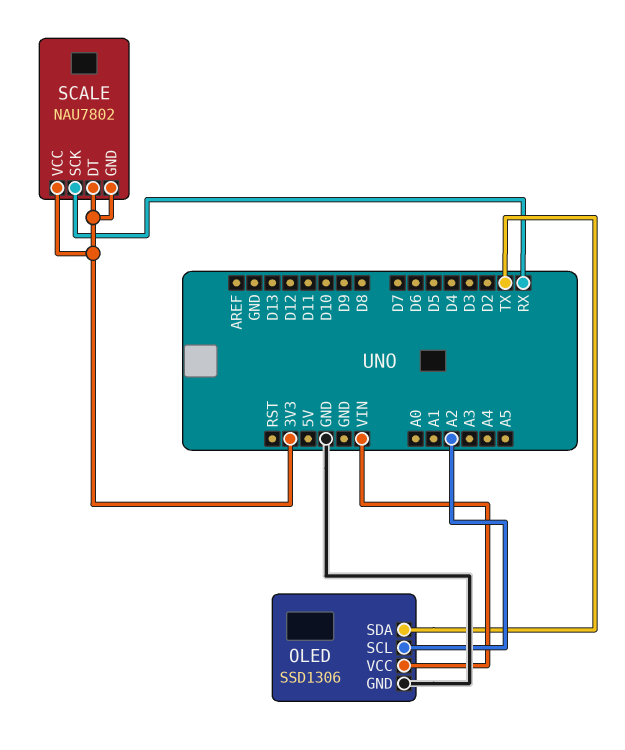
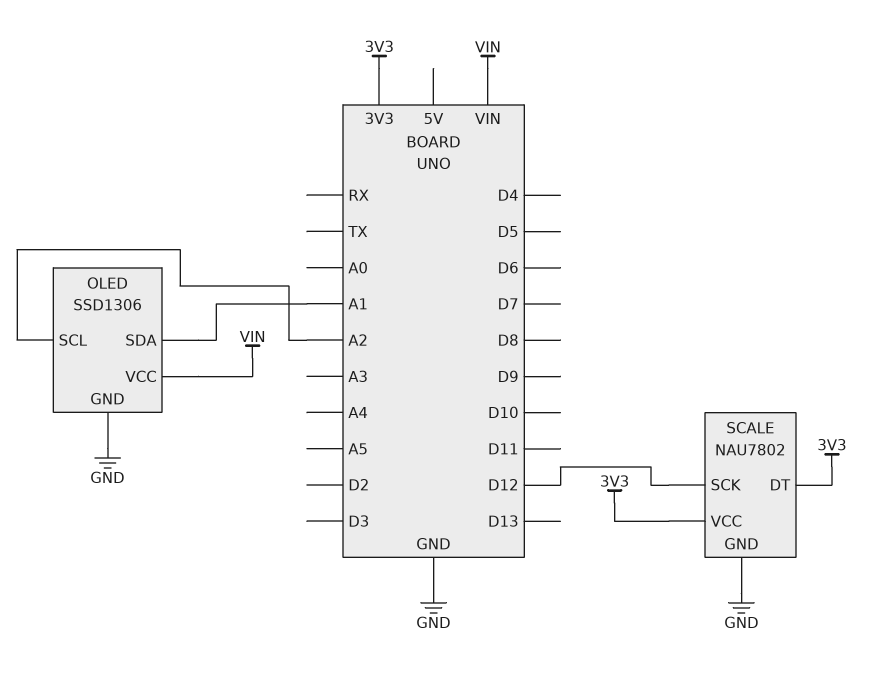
OLED pin SDA: TX -> A1
SCALE pin GND: 3V3 -> GND
SCALE pin SCK: RX -> D12

